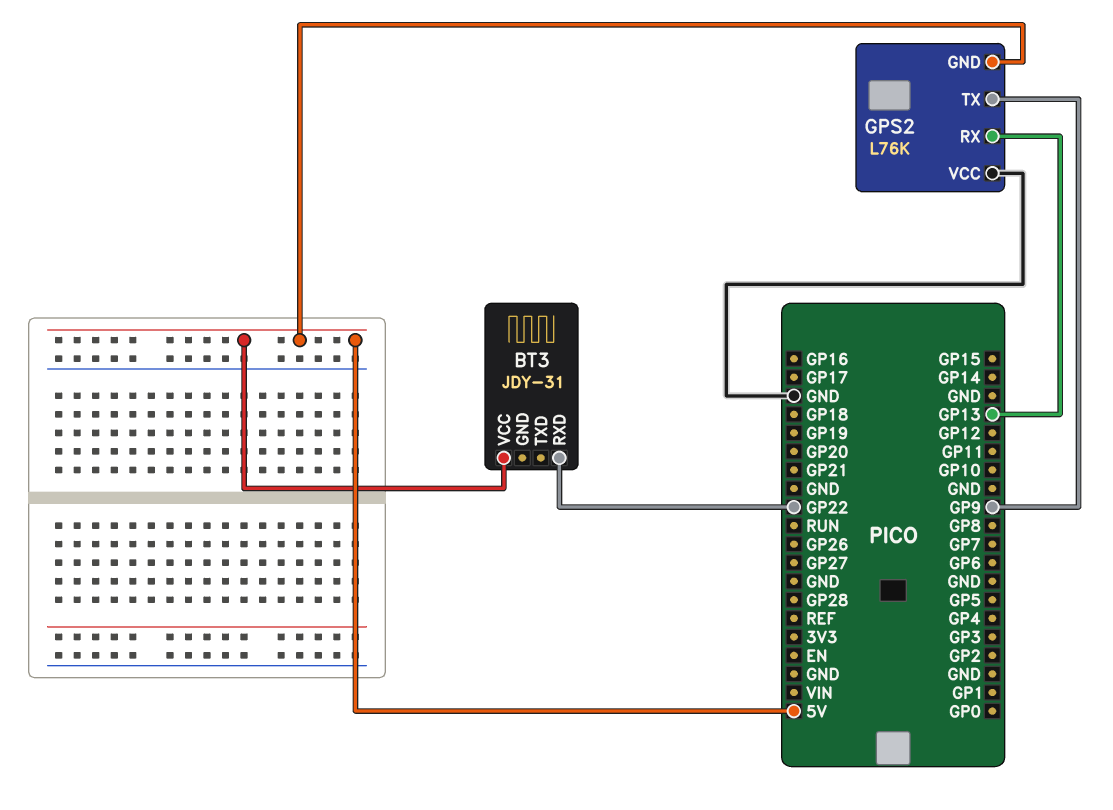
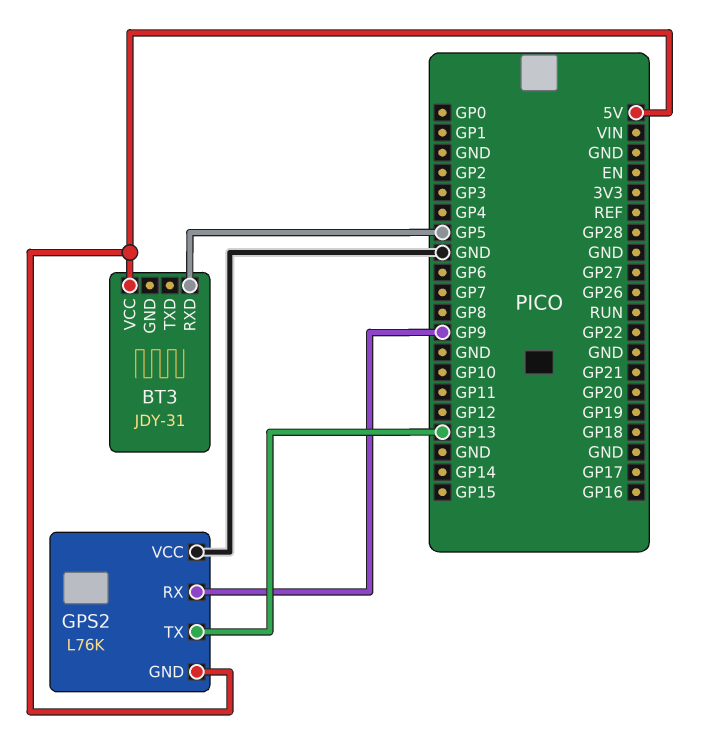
BT3 pin RXD: GP22 -> GP5
GPS2 pin RX: GP13 -> GP9
GPS2 pin TX: GP9 -> GP13

